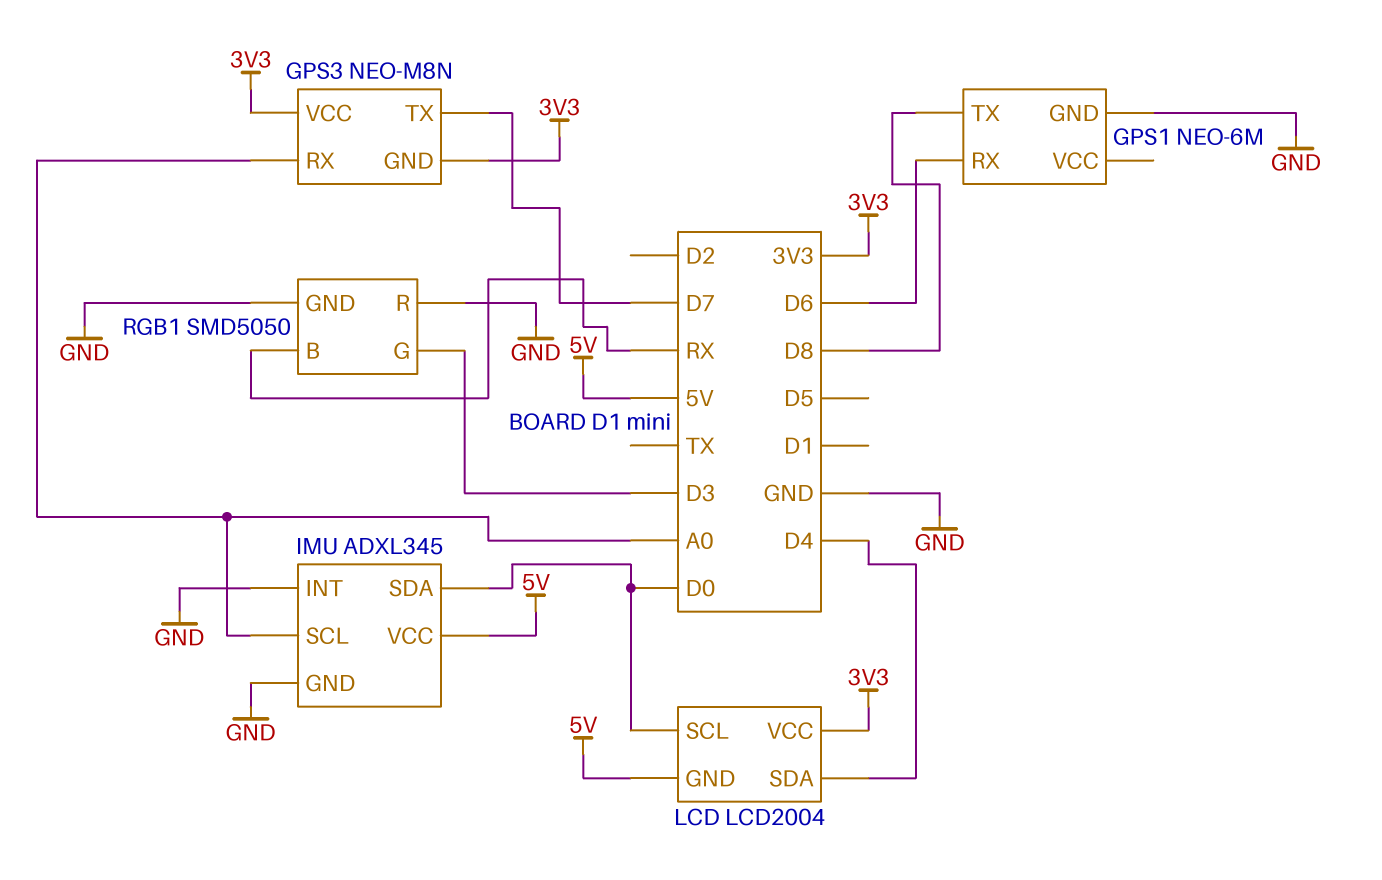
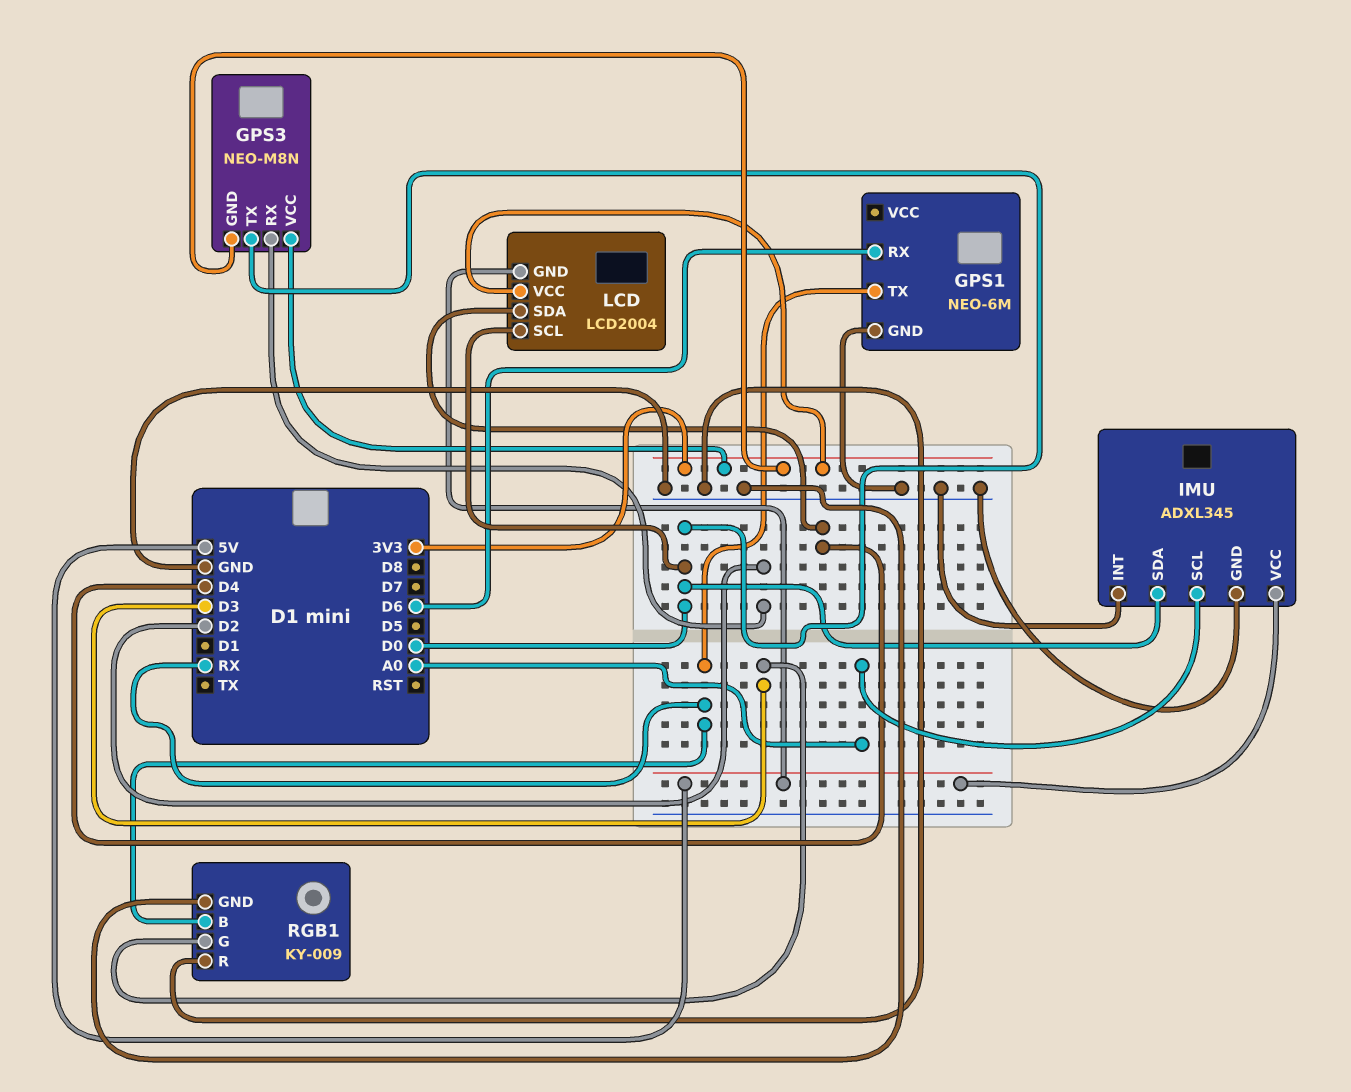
GPS1 pin TX: D8 -> RX
GPS3 pin RX: A0 -> D2
GPS3 pin TX: D7 -> D0
RGB1: SMD5050 -> KY-009

